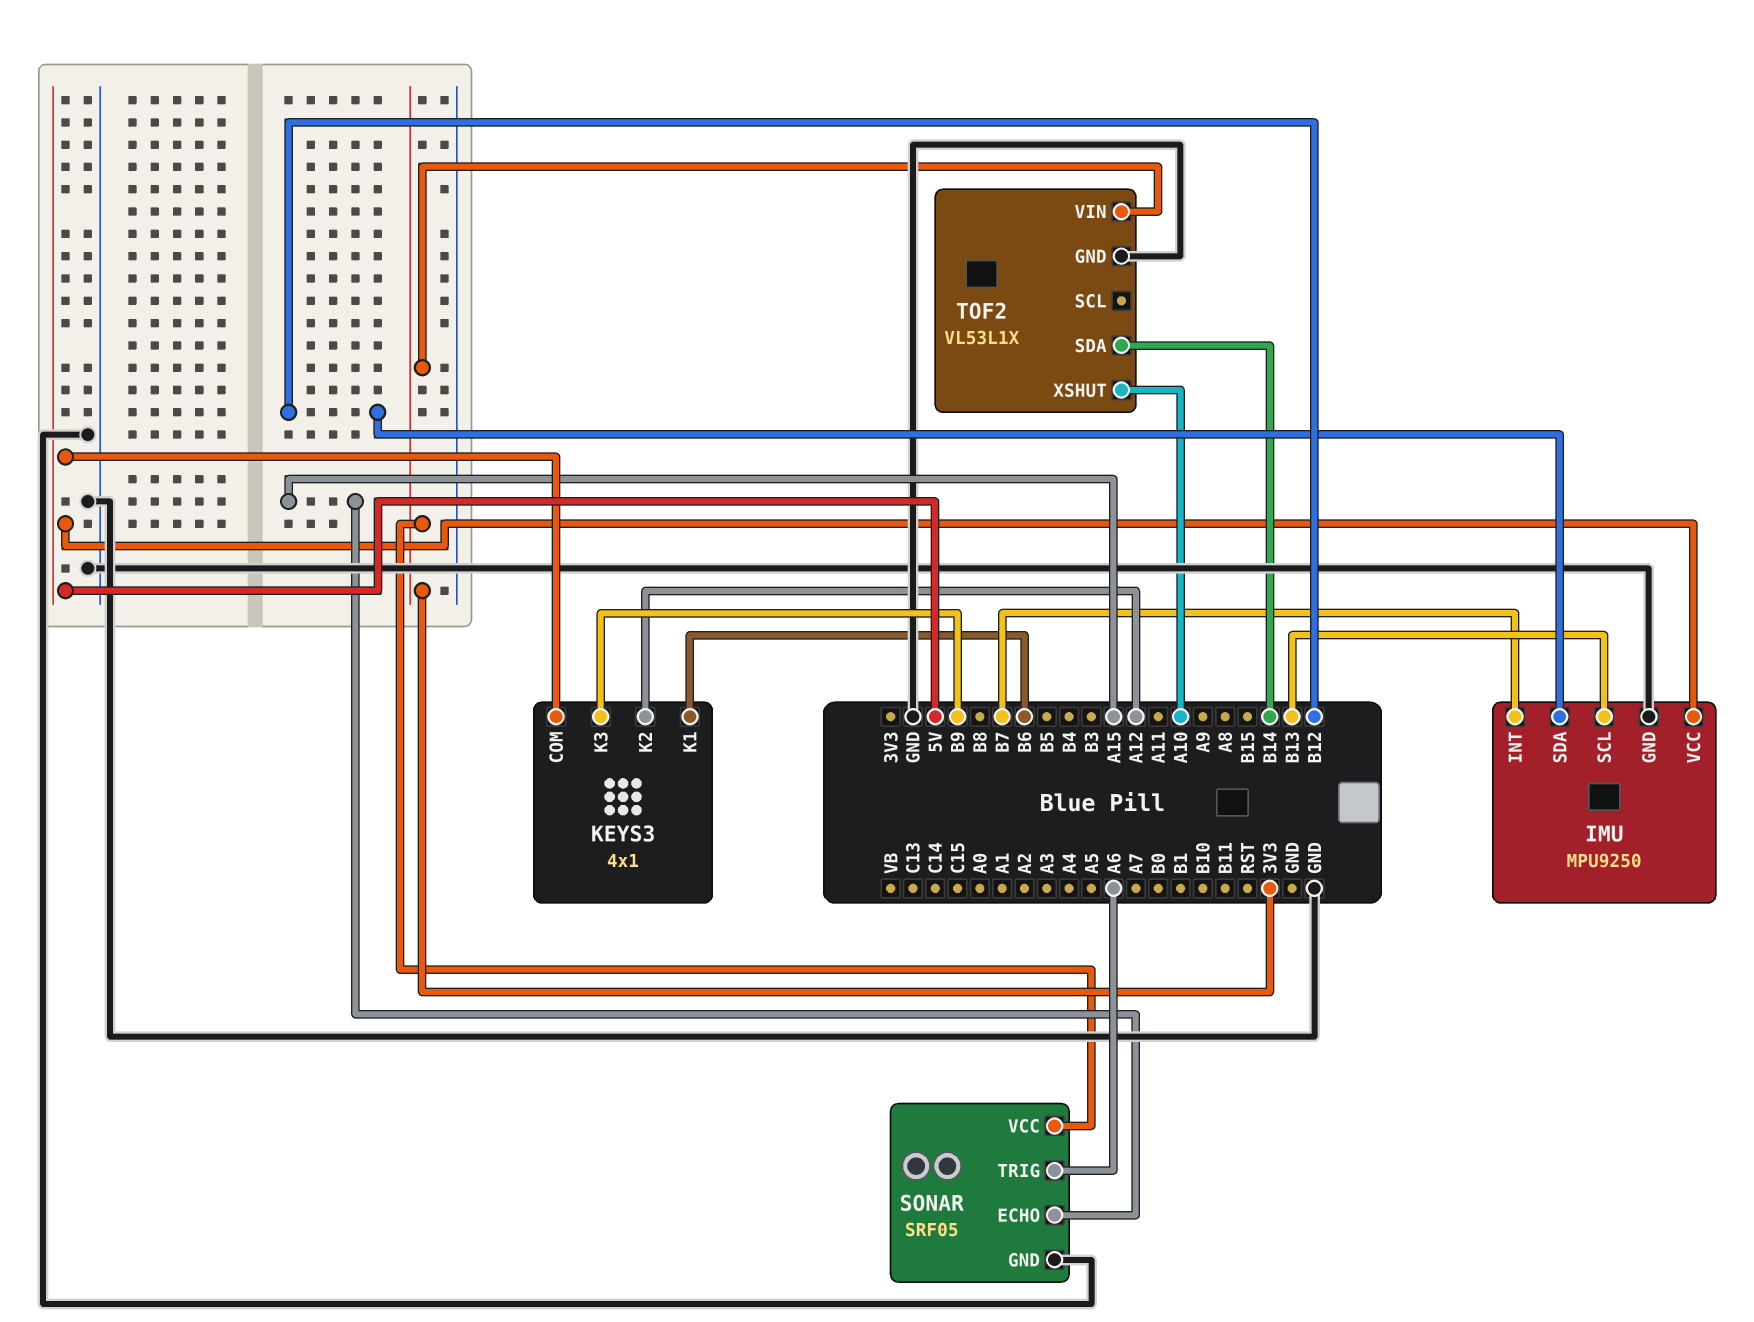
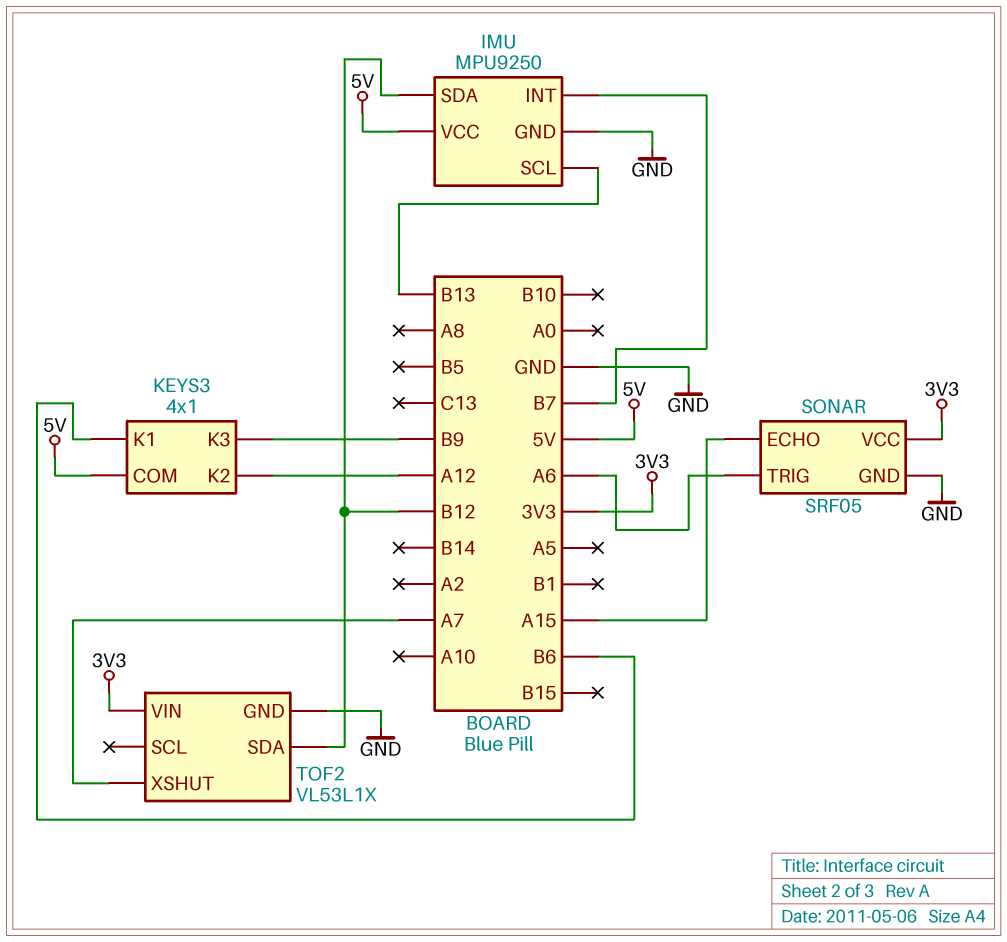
TOF2 pin SDA: B14 -> B12
TOF2 pin XSHUT: A10 -> A7

